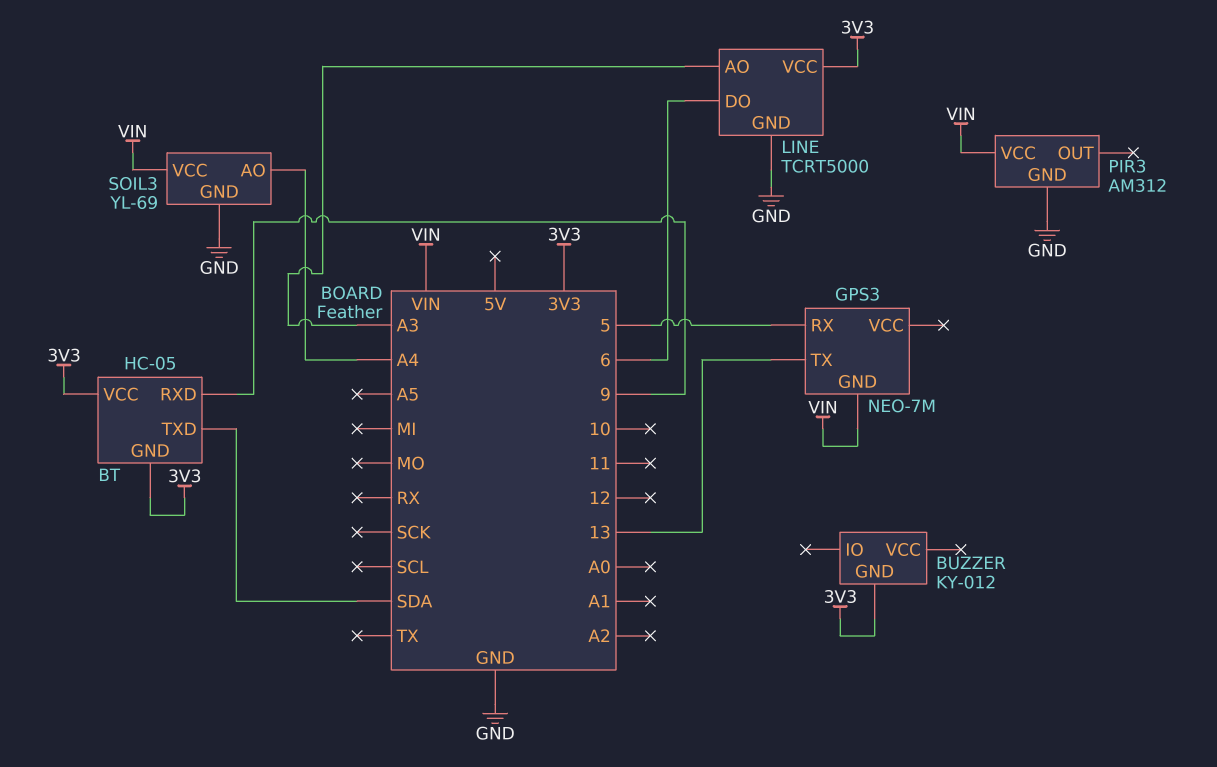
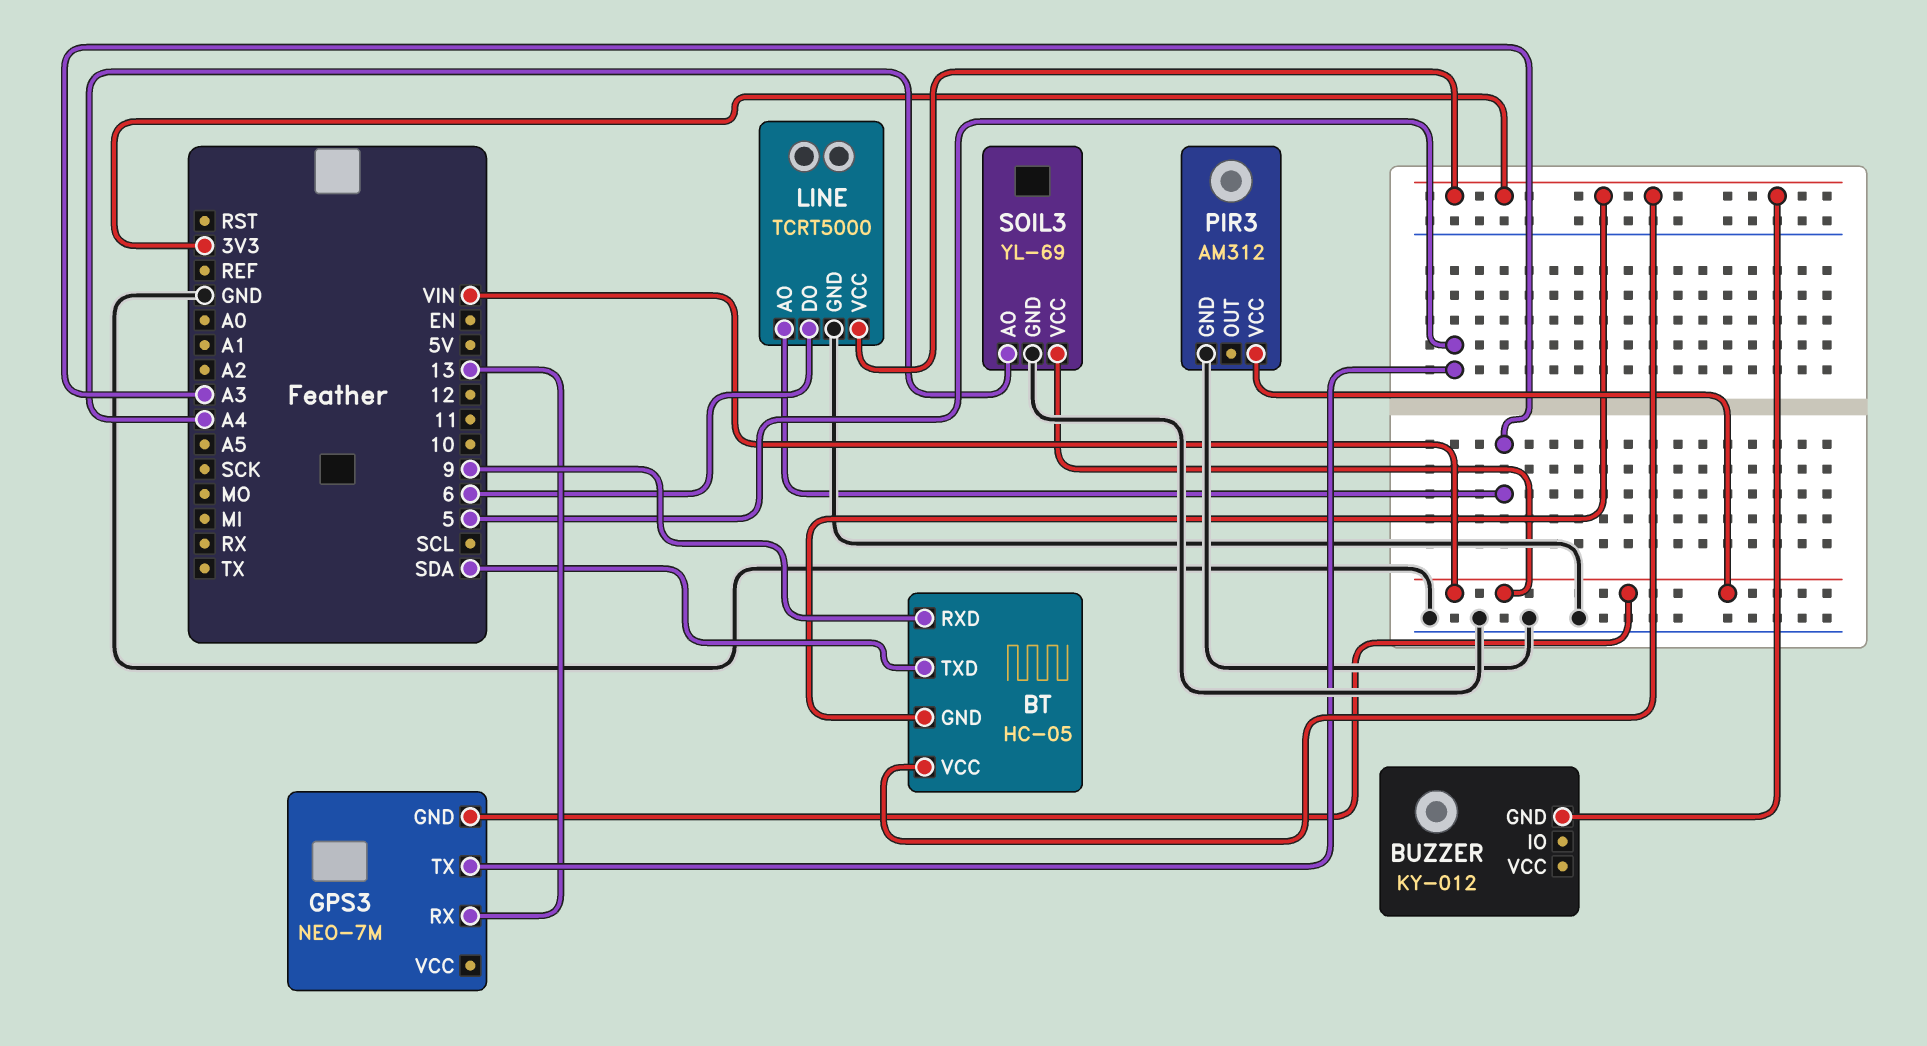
GPS3 pin RX: 5 -> 13
GPS3 pin TX: 13 -> 5

